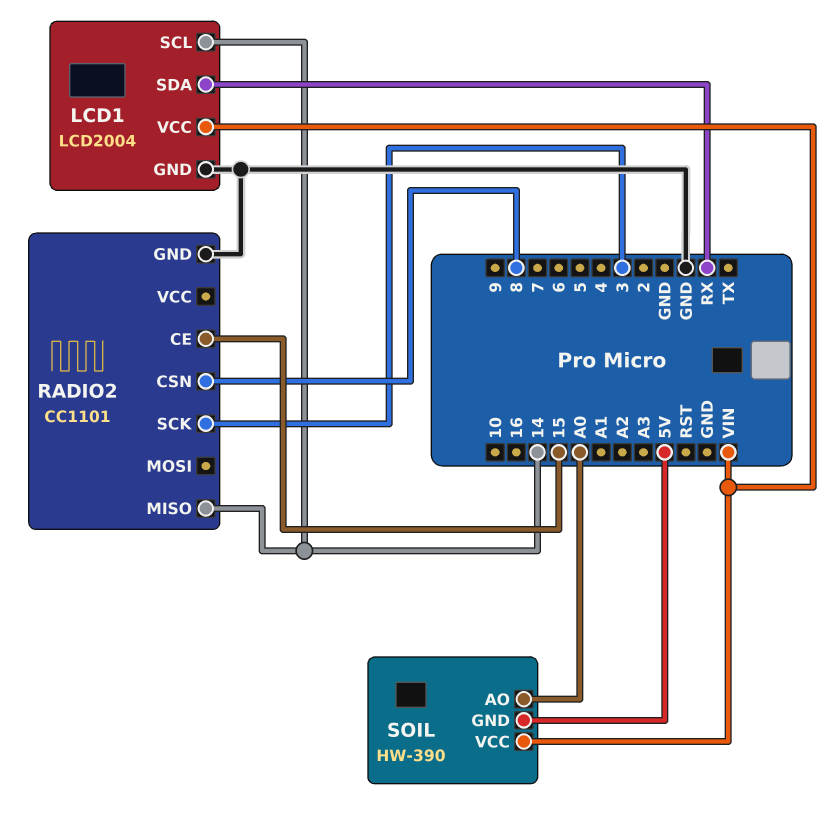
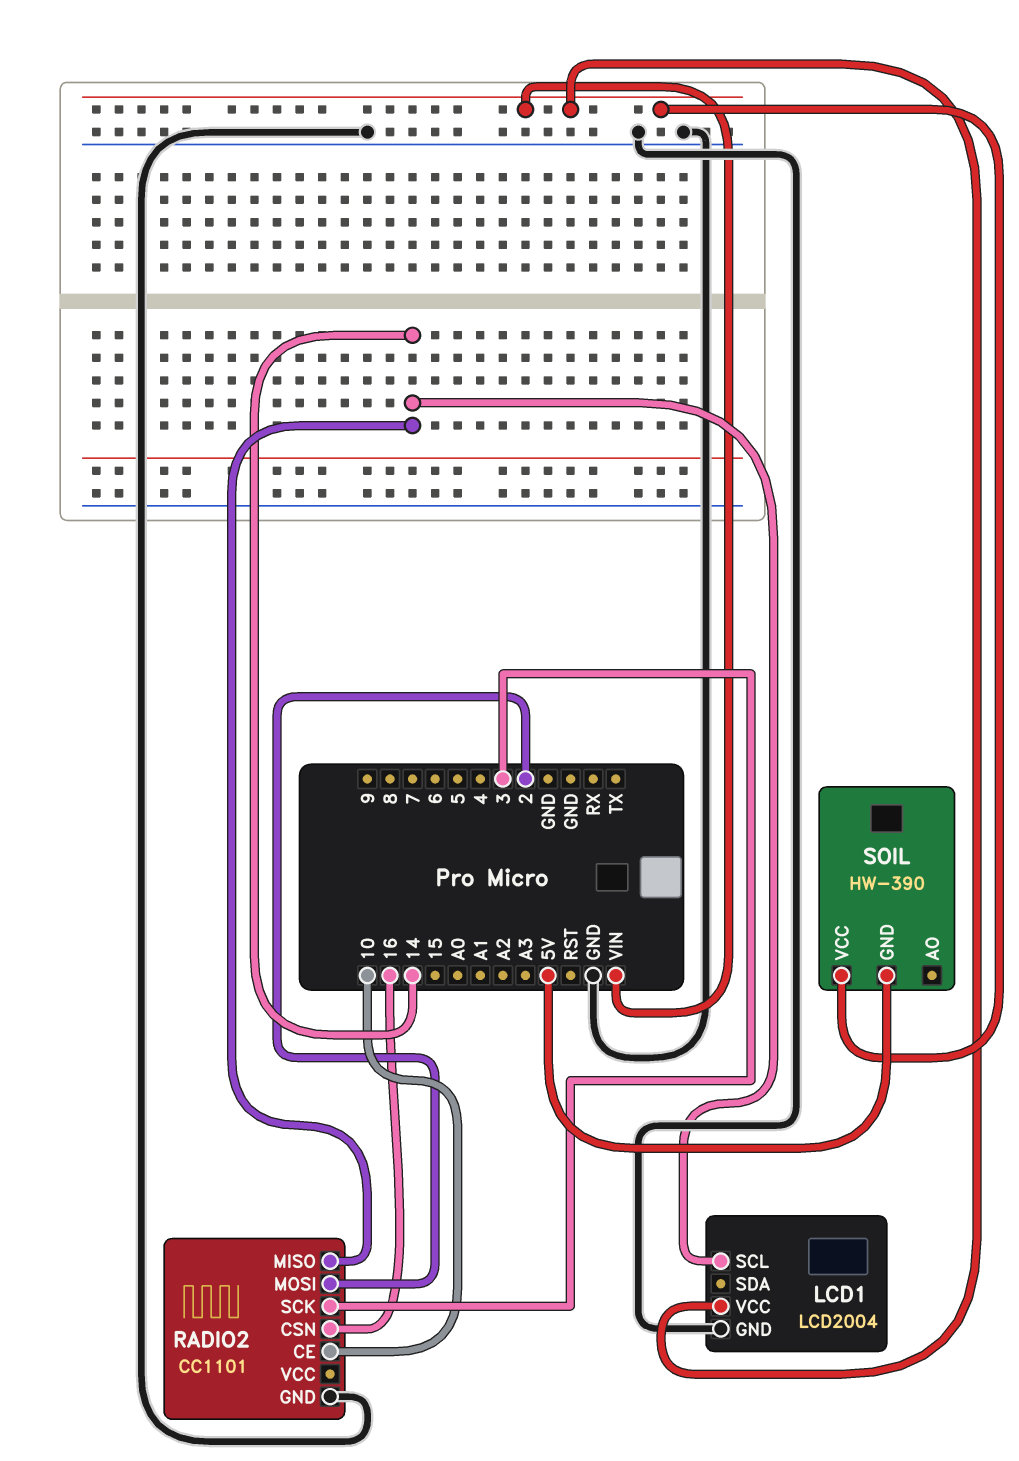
LCD1 pin SDA: RX -> none
RADIO2 pin CE: 15 -> 10
RADIO2 pin CSN: 8 -> 16
RADIO2 pin MOSI: none -> 2
SOIL pin AO: A0 -> none

